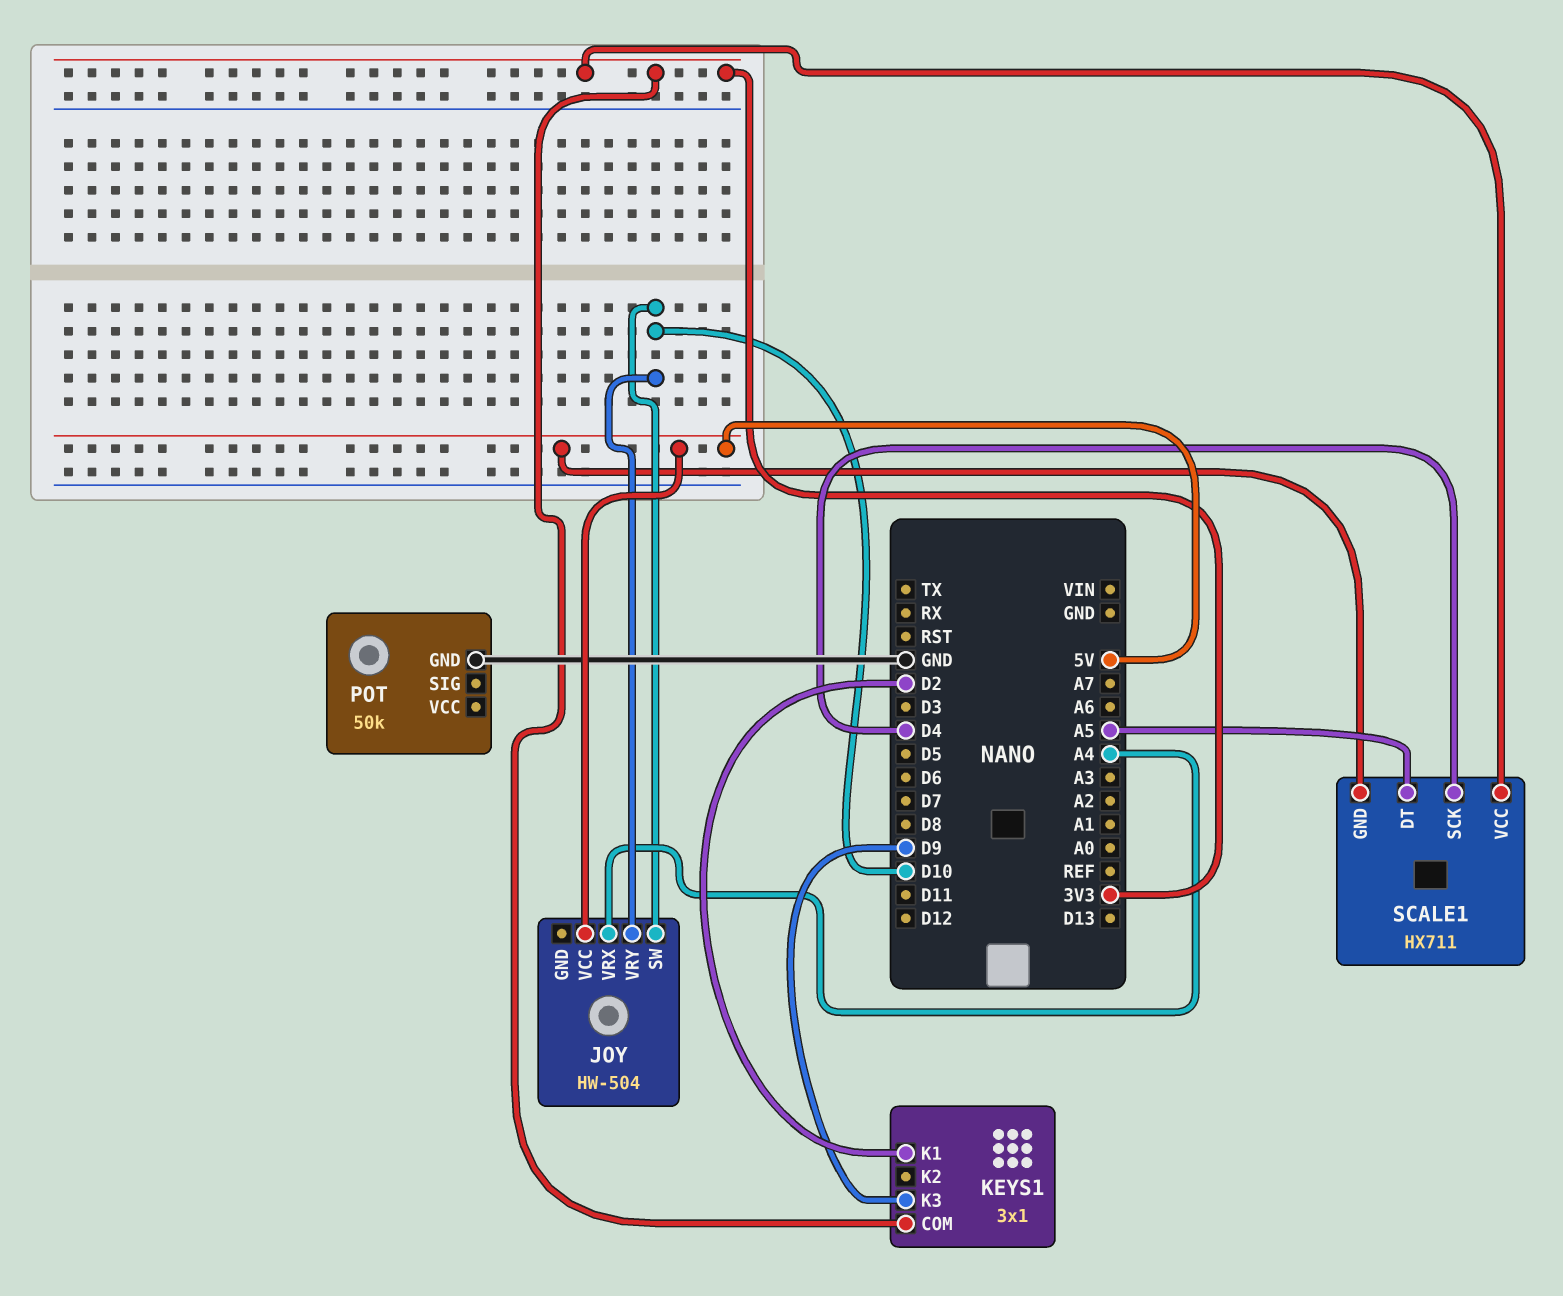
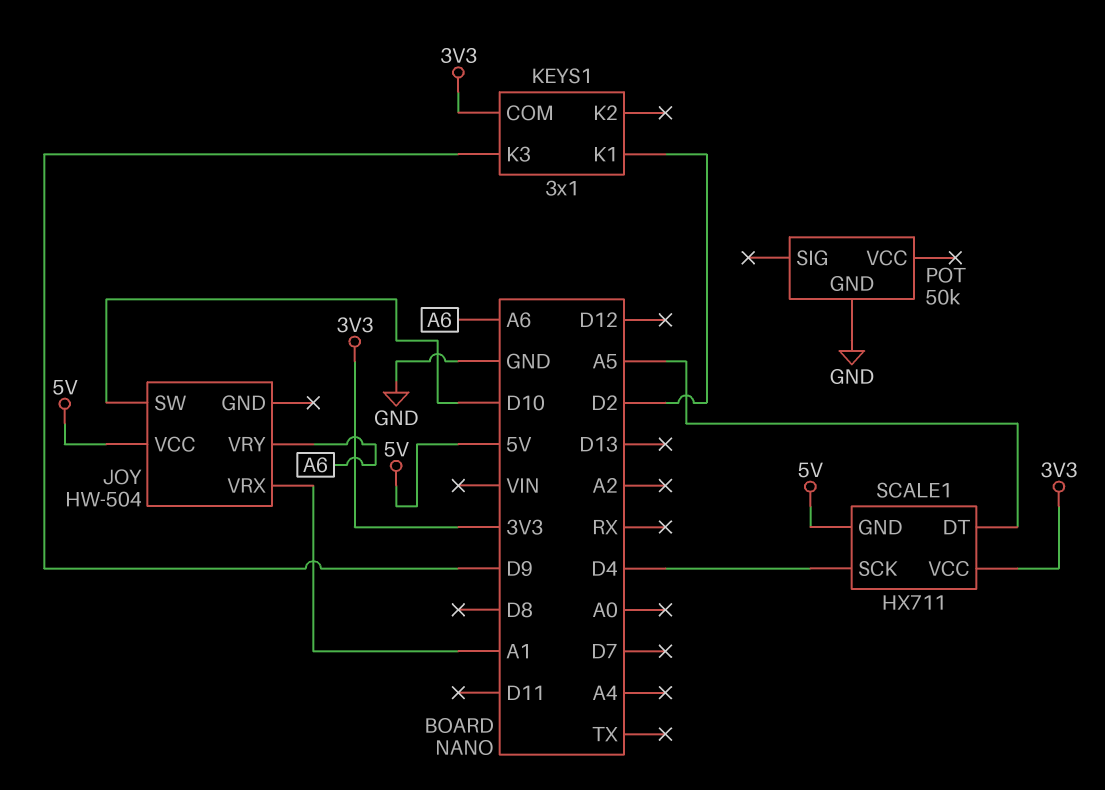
JOY pin VRX: A4 -> A1
JOY pin VRY: D10 -> A6

